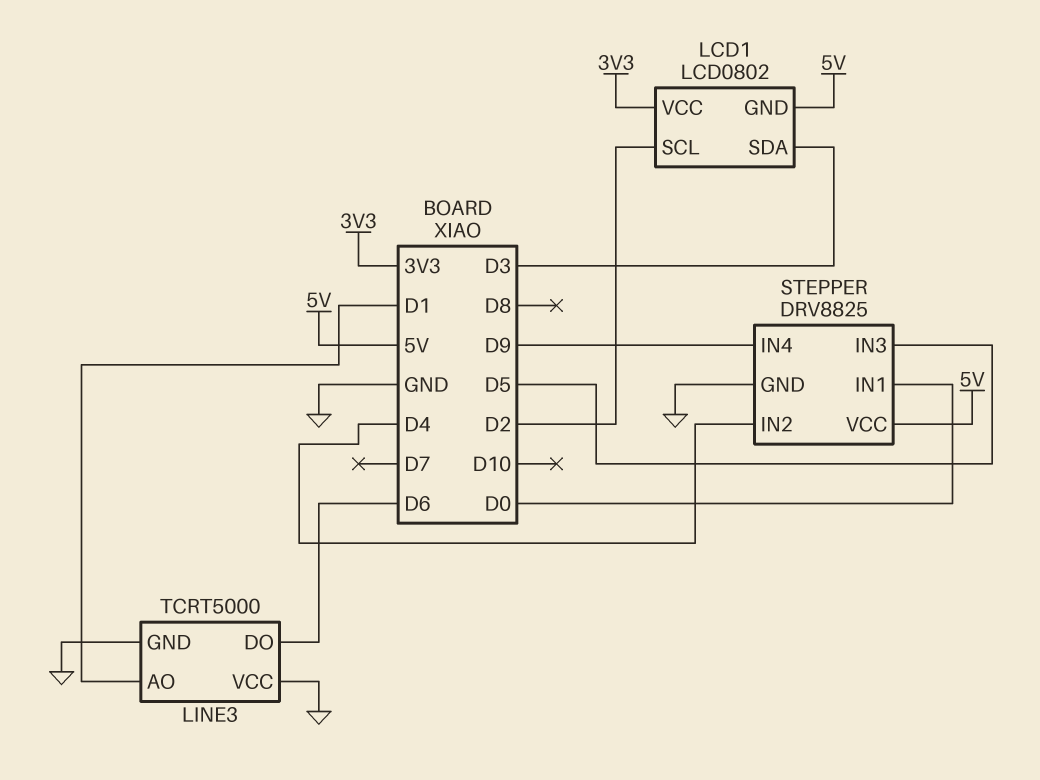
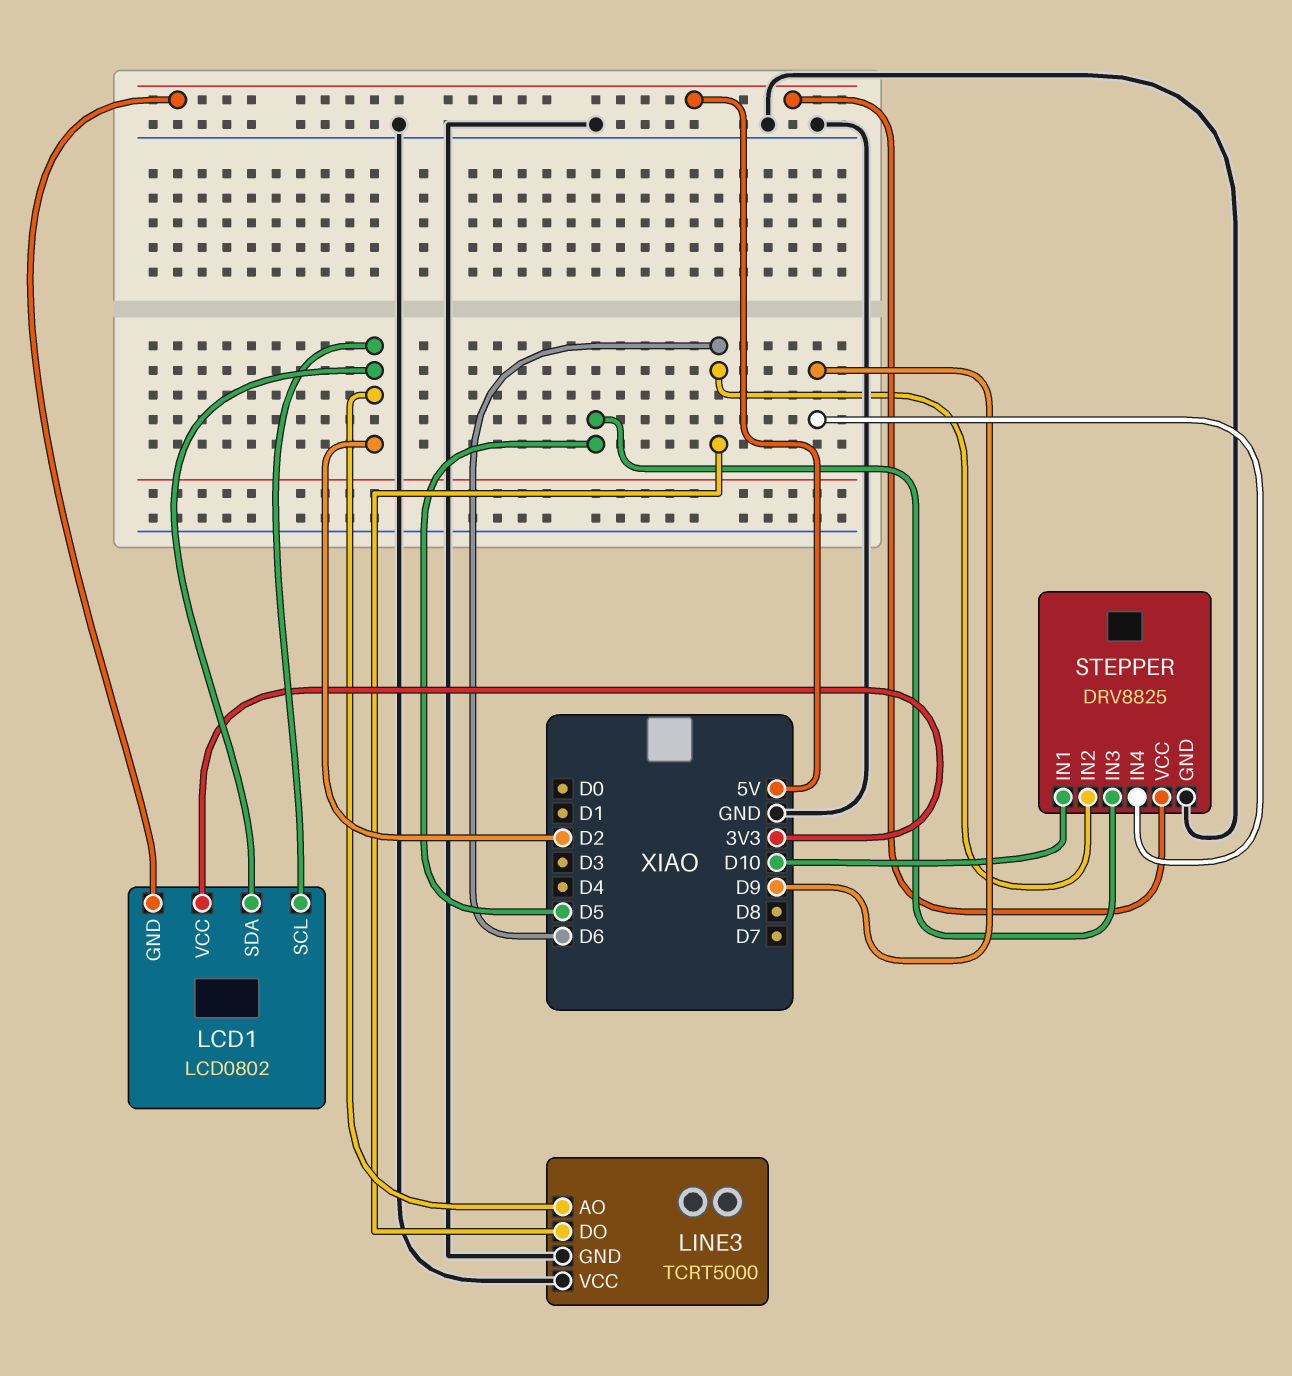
LCD1 pin SDA: D3 -> D2
LINE3 pin AO: D1 -> D2
STEPPER pin IN1: D0 -> D10
STEPPER pin IN2: D4 -> D6

